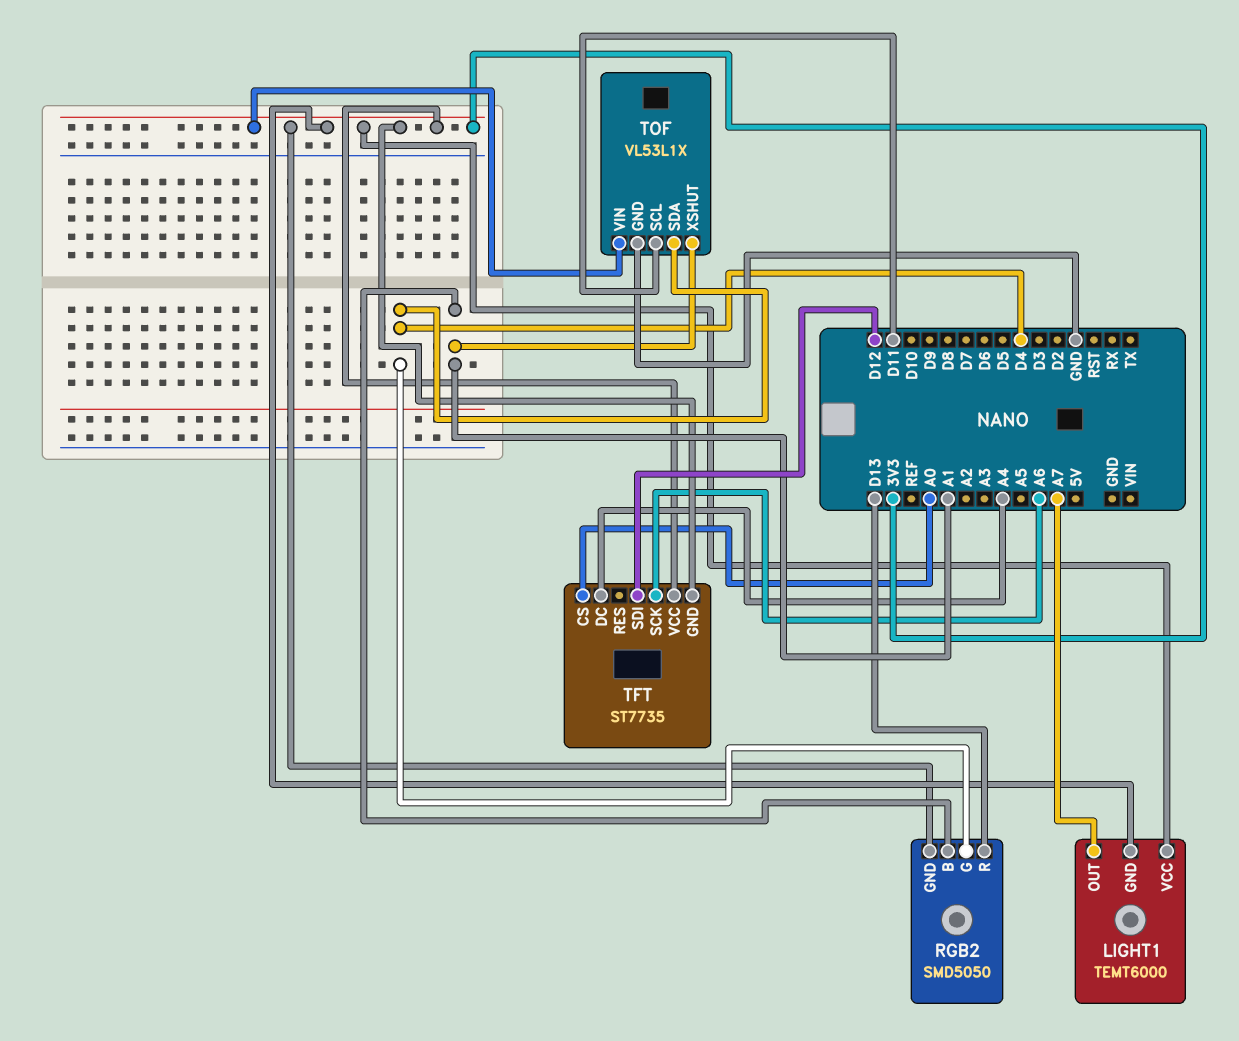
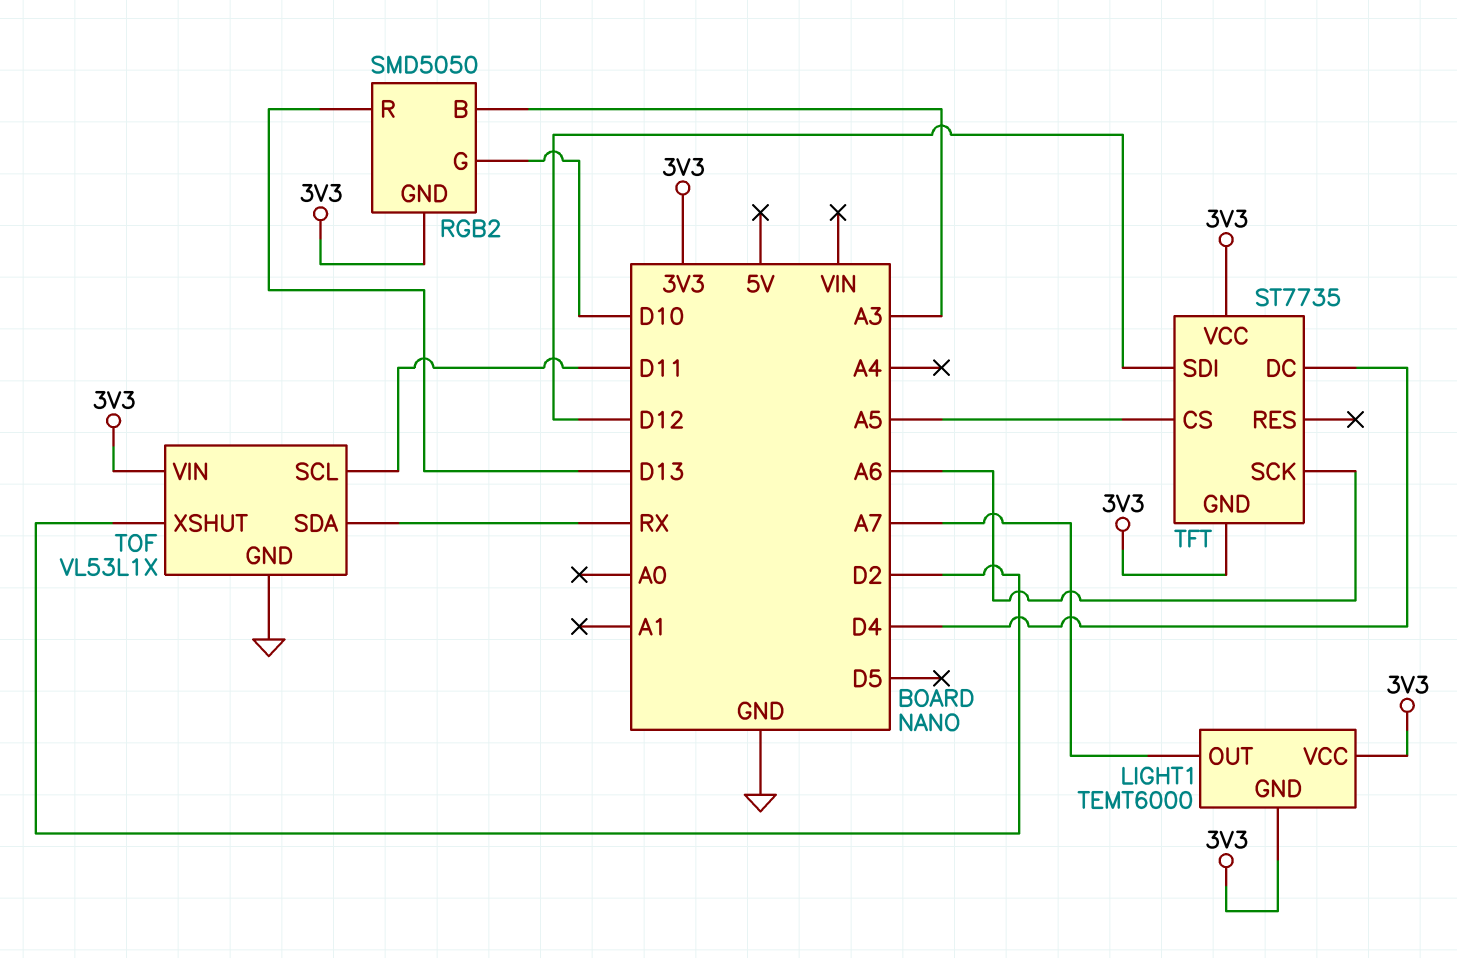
RGB2 pin B: A1 -> A3
RGB2 pin G: D4 -> D10
TFT pin CS: A0 -> A5
TFT pin DC: A4 -> D4
TOF pin SDA: D4 -> RX
TOF pin XSHUT: A1 -> D2

